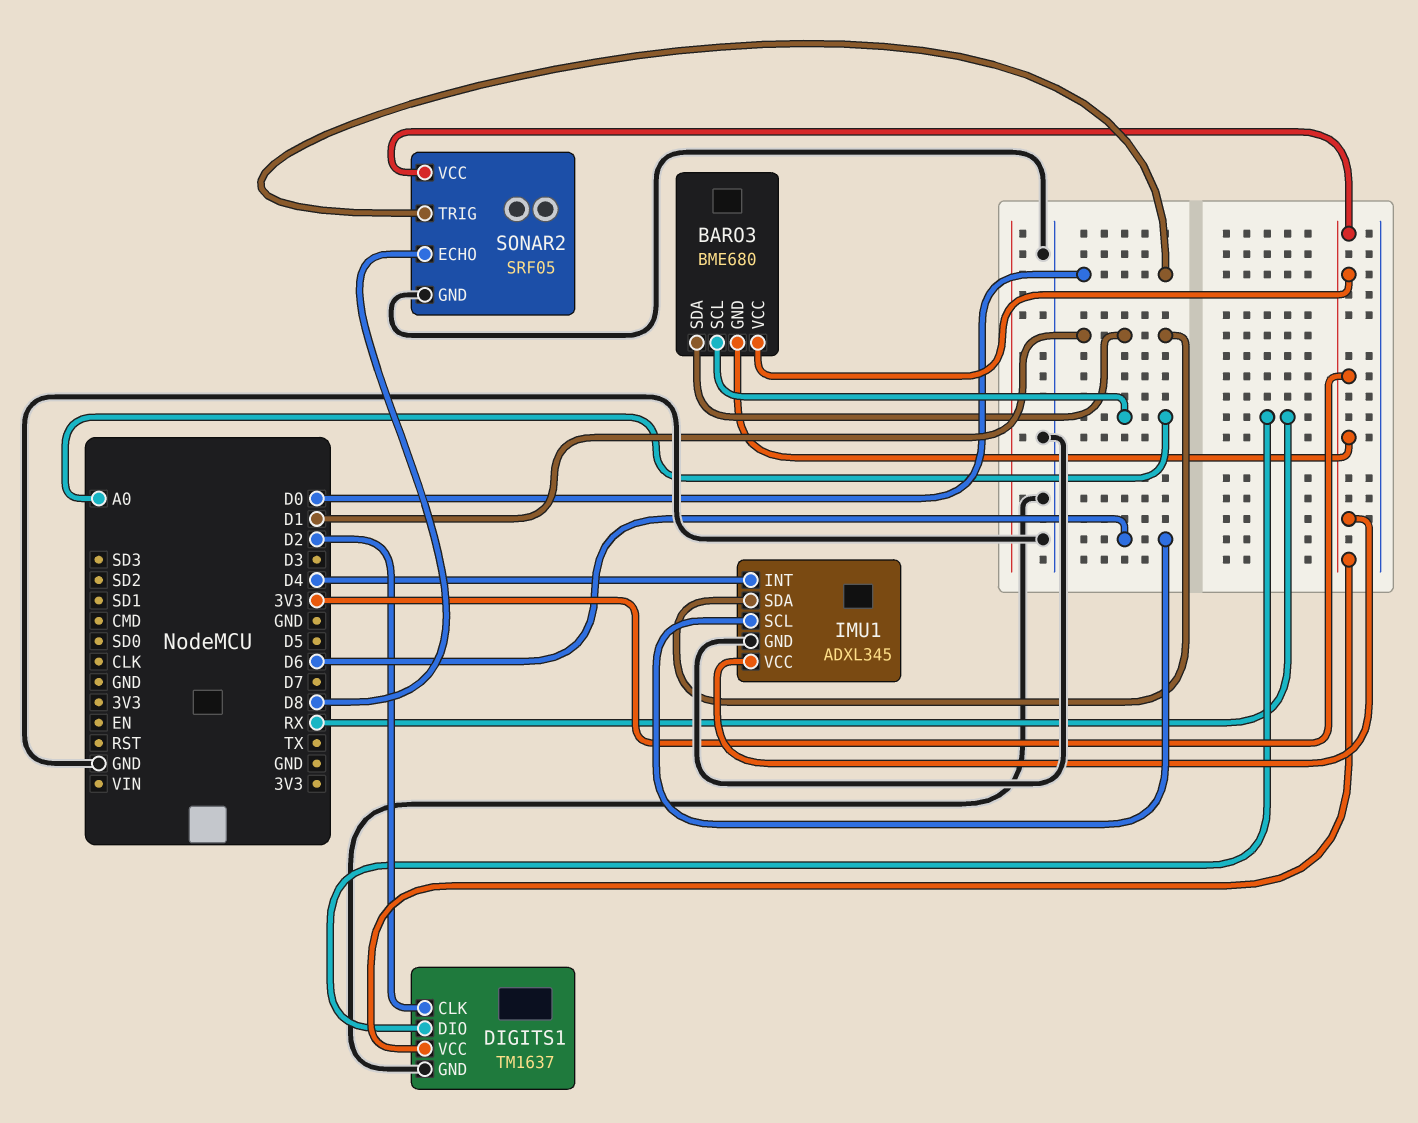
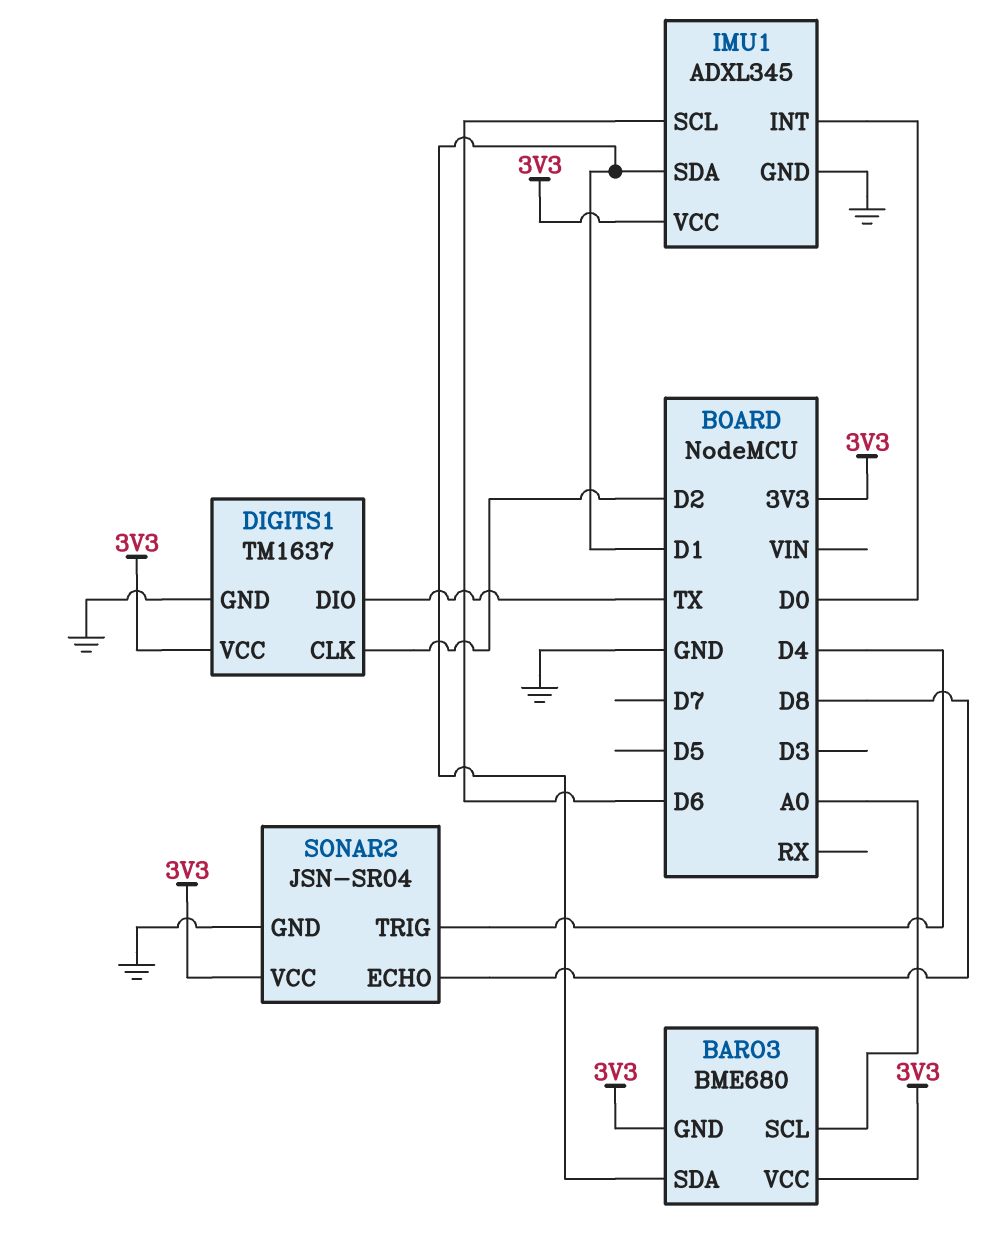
DIGITS1 pin DIO: RX -> TX
IMU1 pin INT: D4 -> D0
SONAR2: SRF05 -> JSN-SR04
SONAR2 pin TRIG: D0 -> D4

